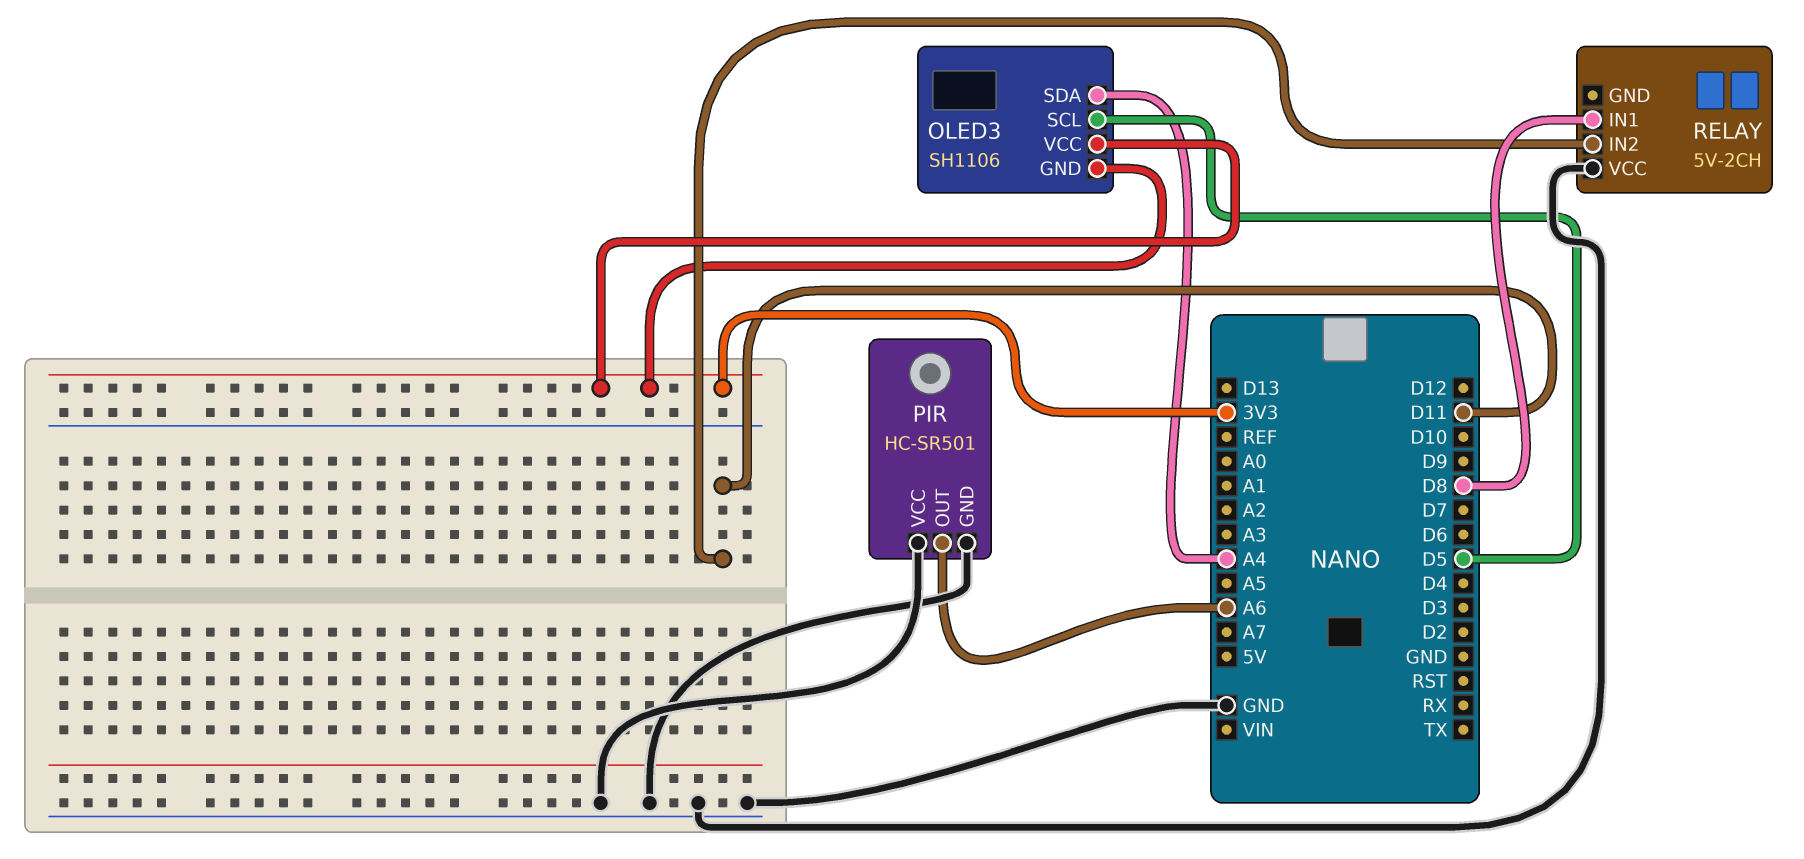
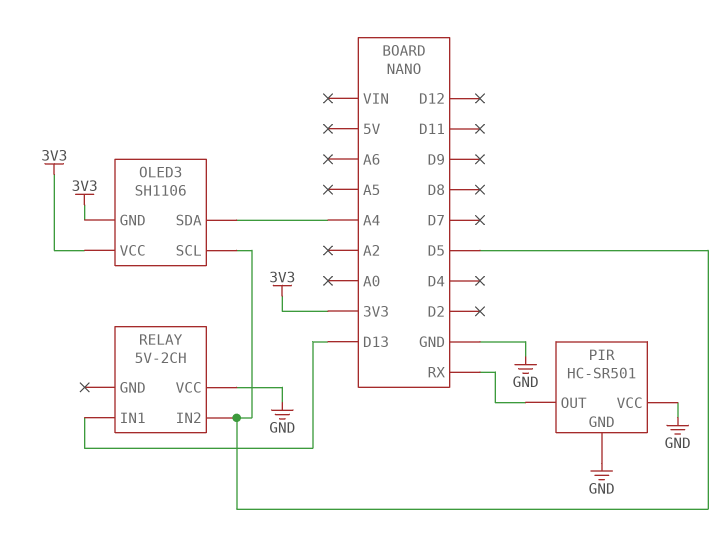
PIR pin OUT: A6 -> RX
RELAY pin IN1: D8 -> D13
RELAY pin IN2: D11 -> D5

